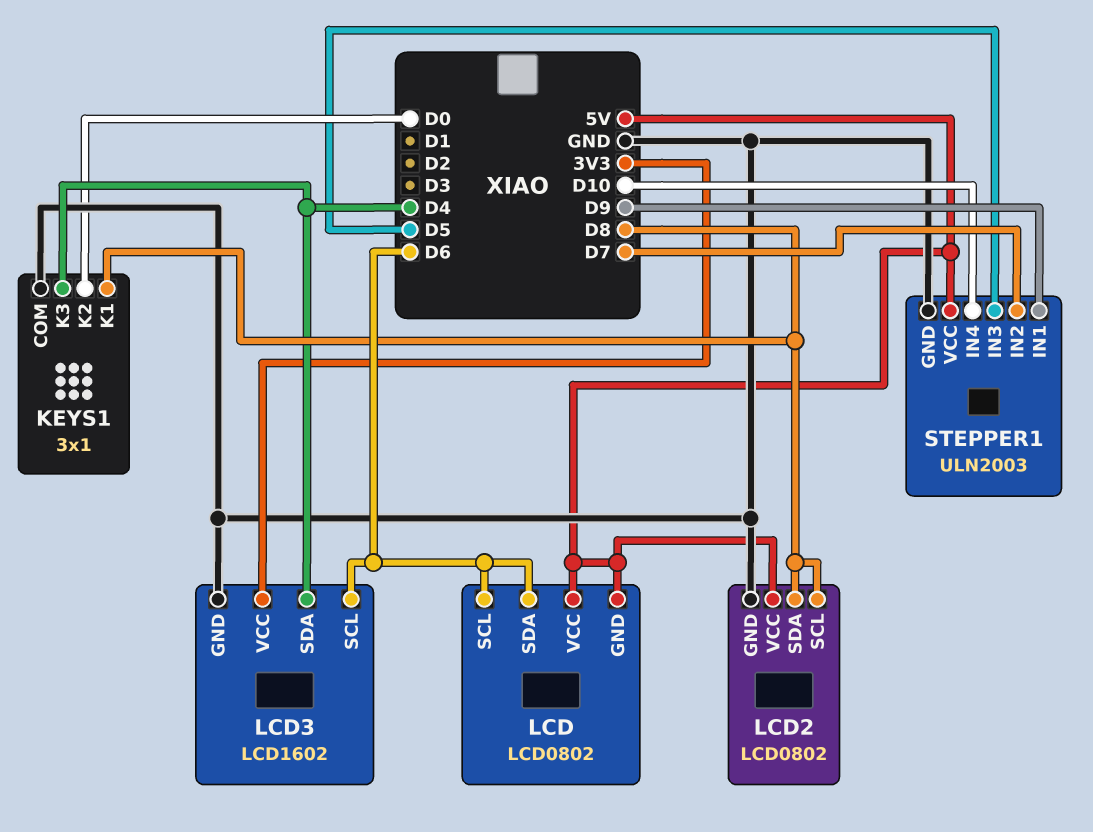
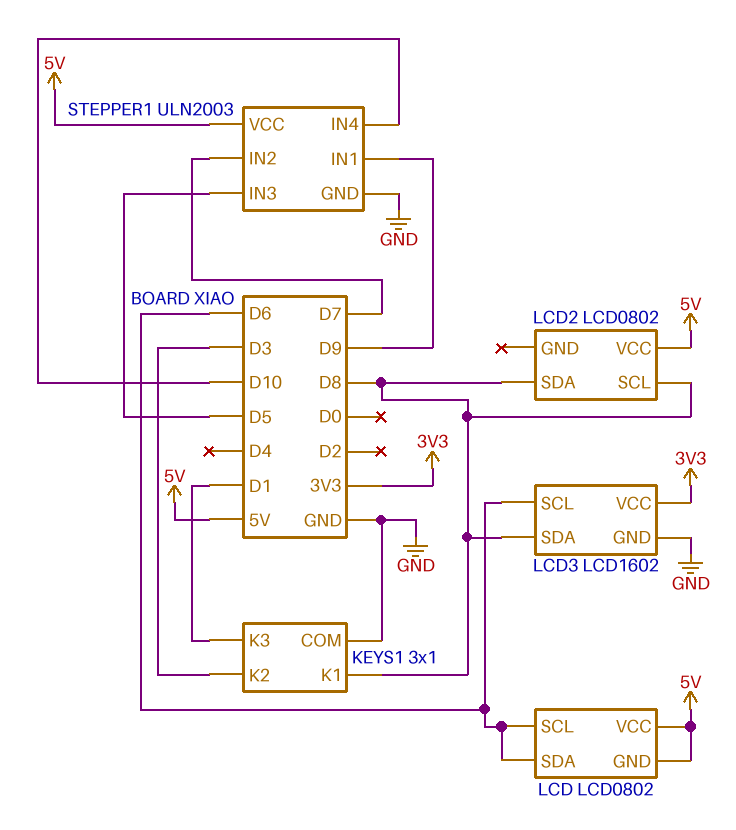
KEYS1 pin K2: D0 -> D3
KEYS1 pin K3: D4 -> D1
LCD2 pin GND: GND -> none
LCD3 pin SDA: D4 -> D8

